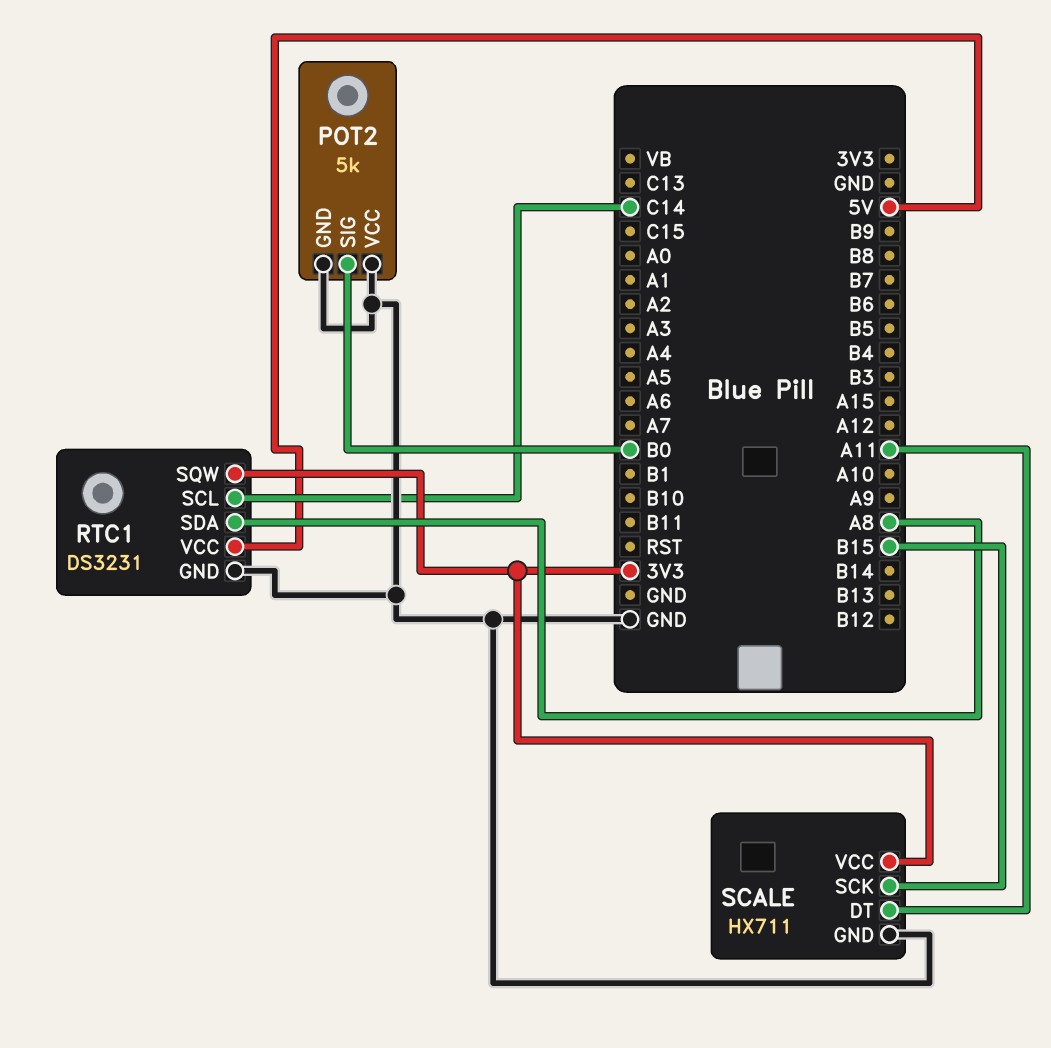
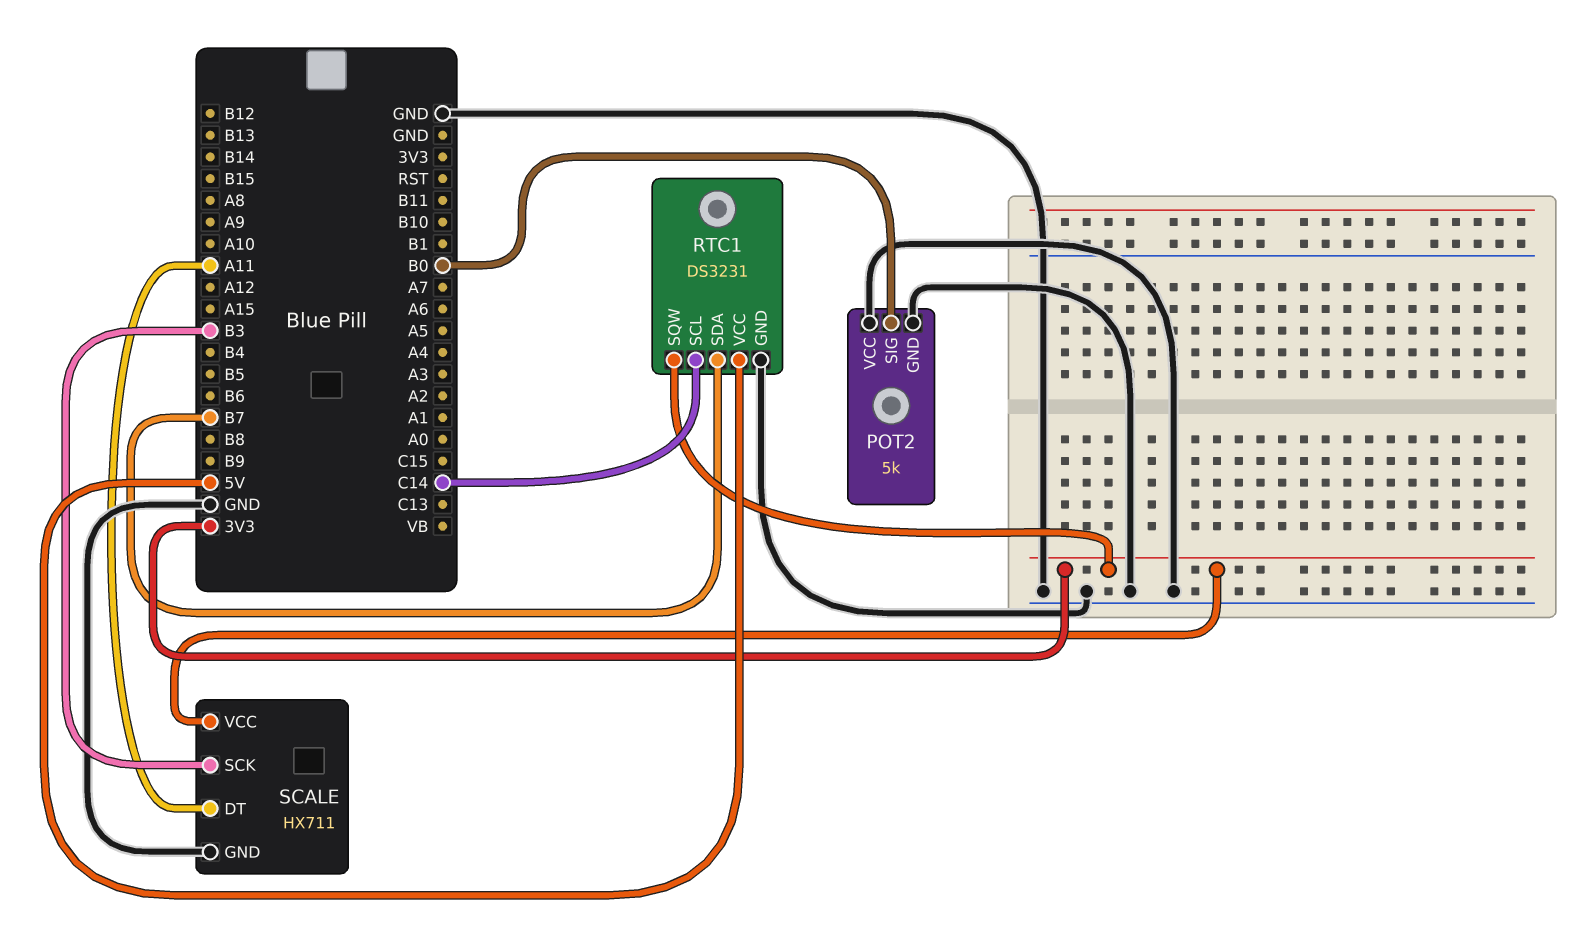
RTC1 pin SDA: A8 -> B7
SCALE pin SCK: B15 -> B3

